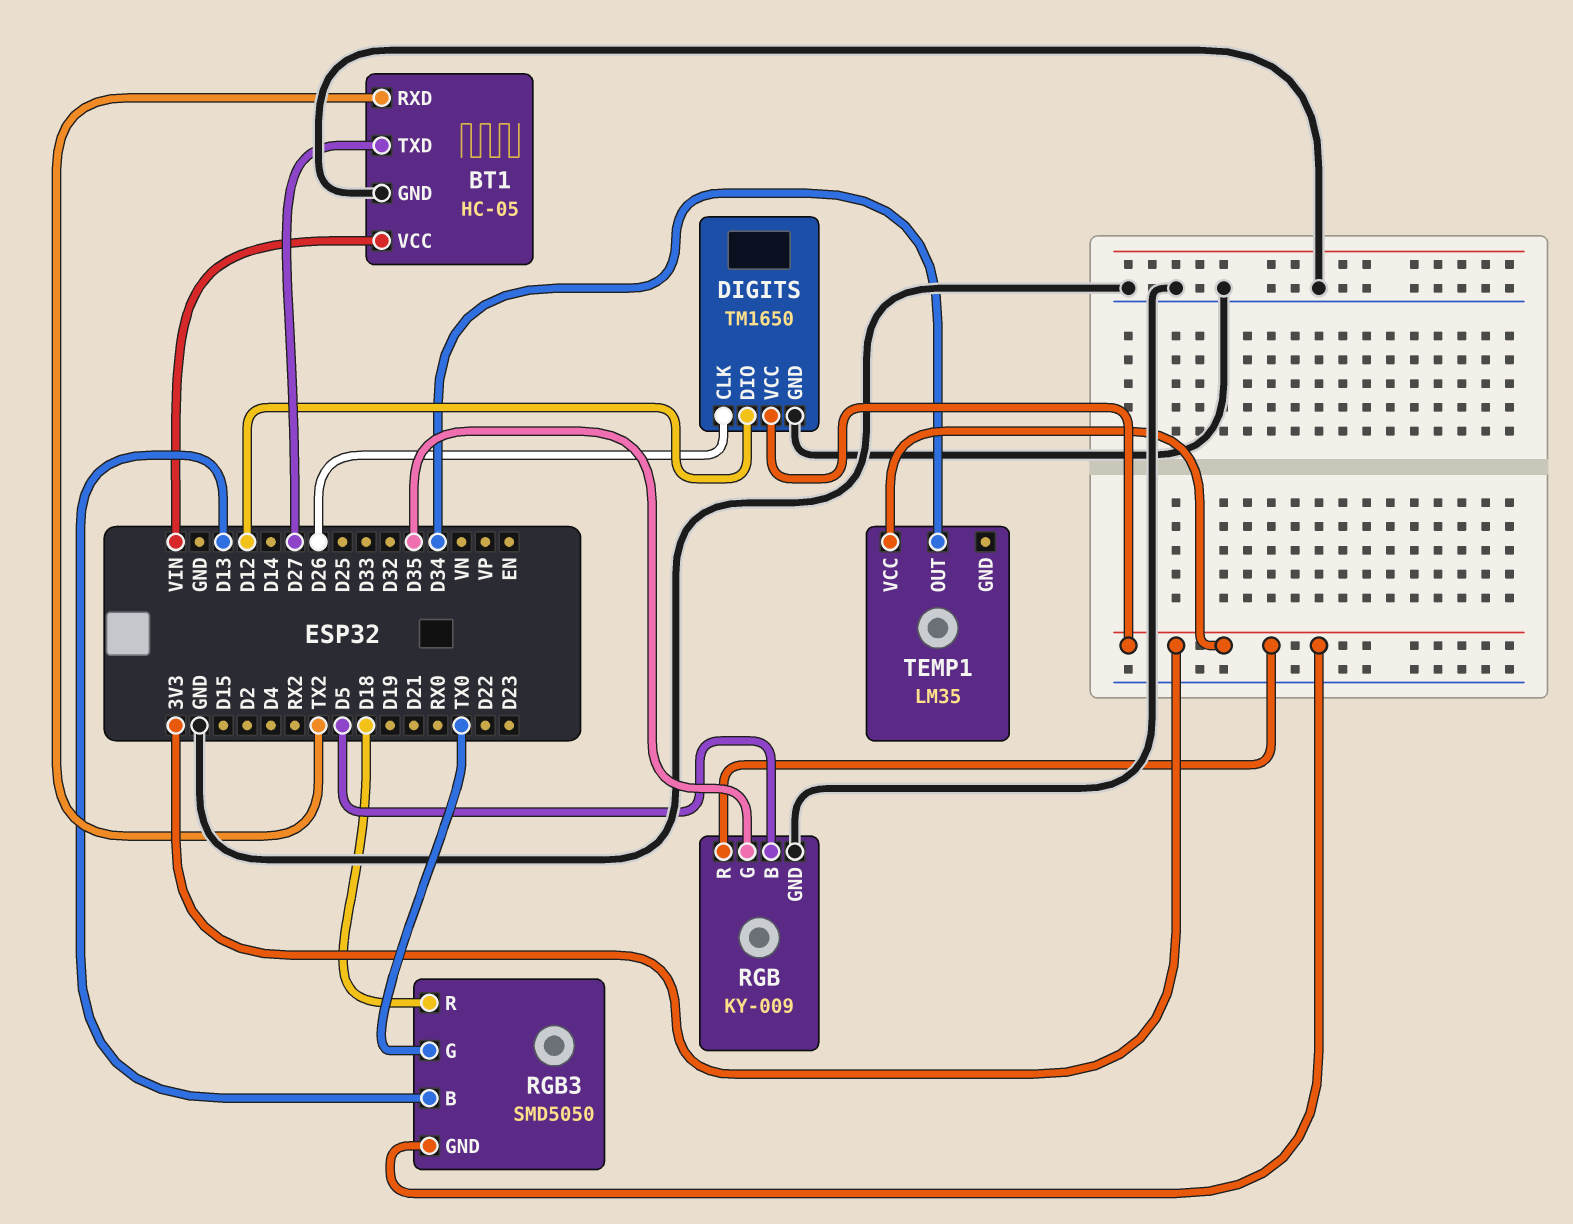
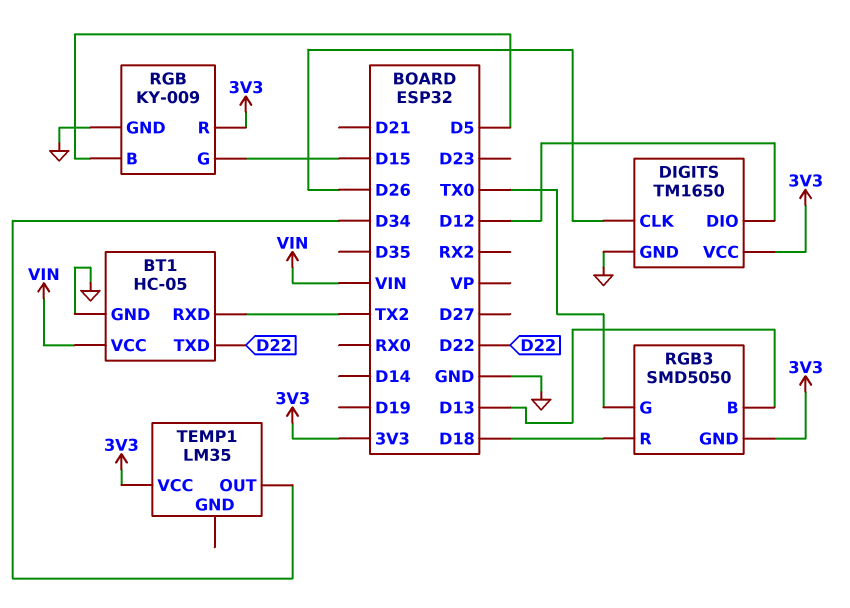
BT1 pin TXD: D27 -> D22
RGB pin G: D35 -> D15

